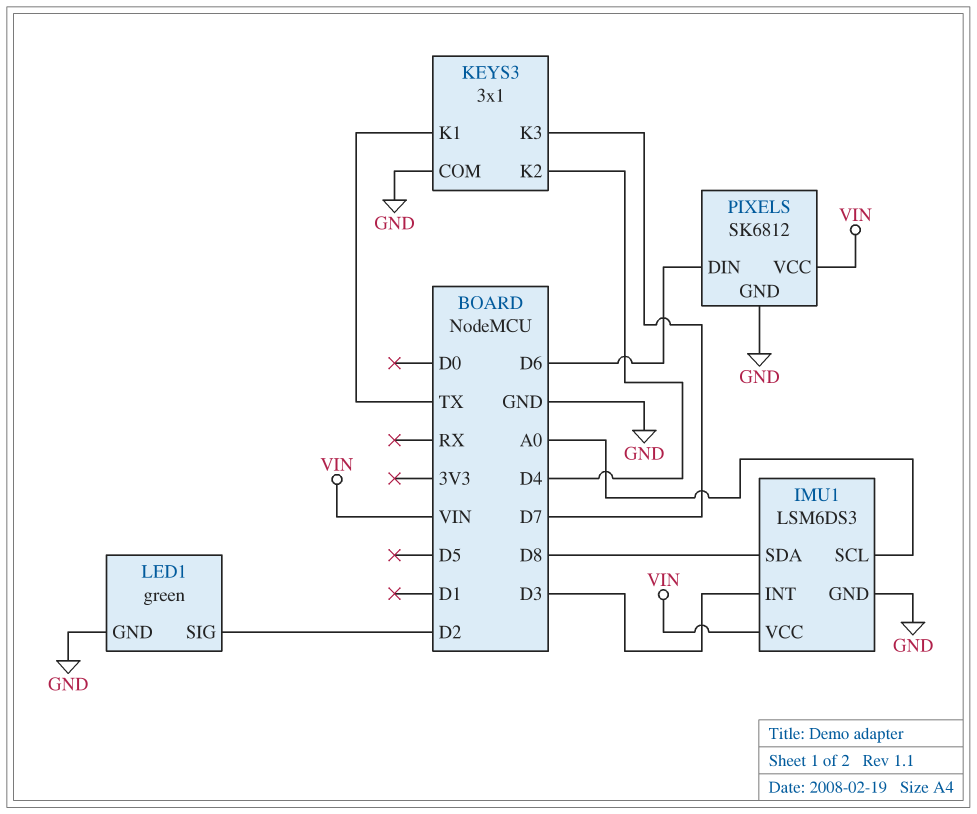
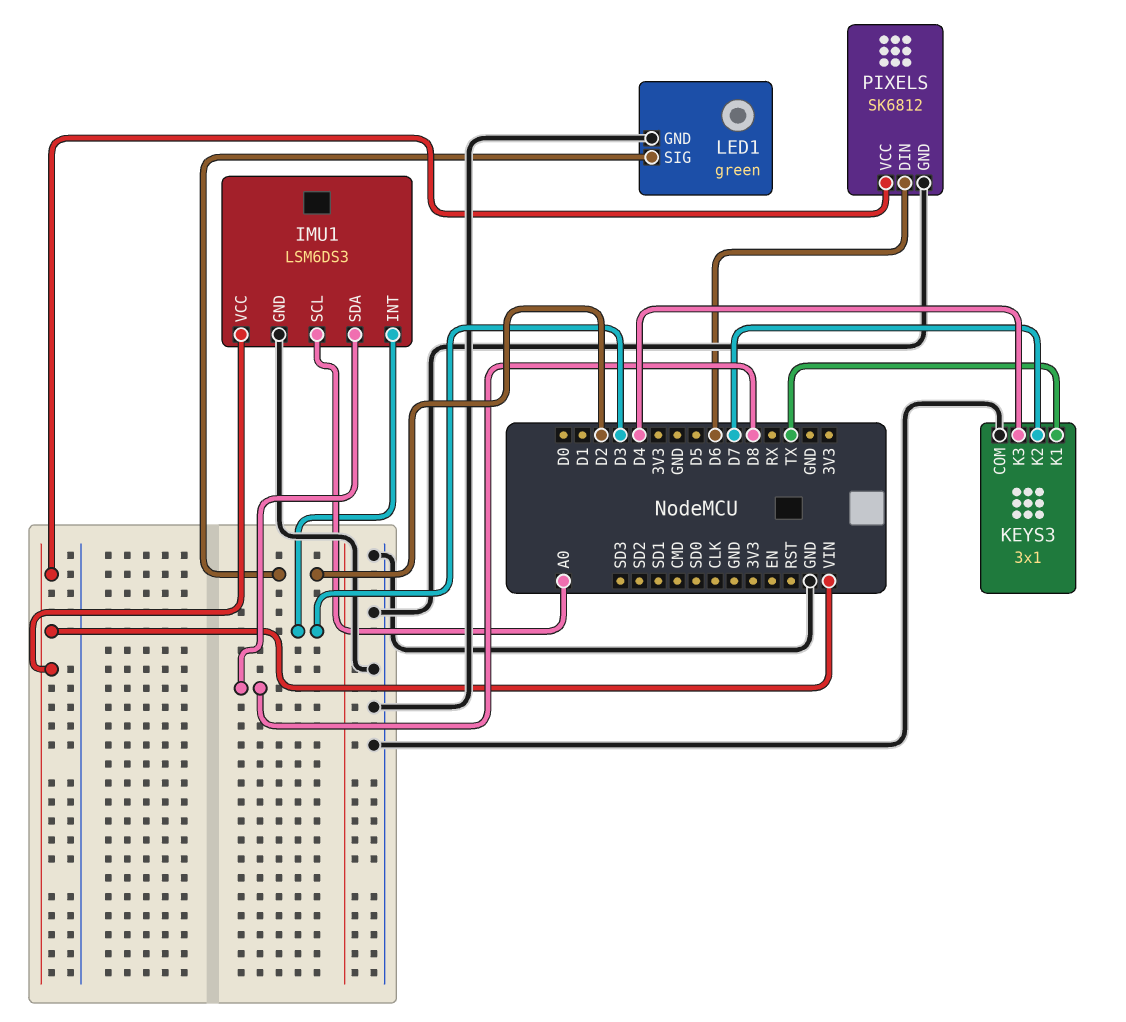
KEYS3 pin K2: D4 -> D7
KEYS3 pin K3: D7 -> D4

